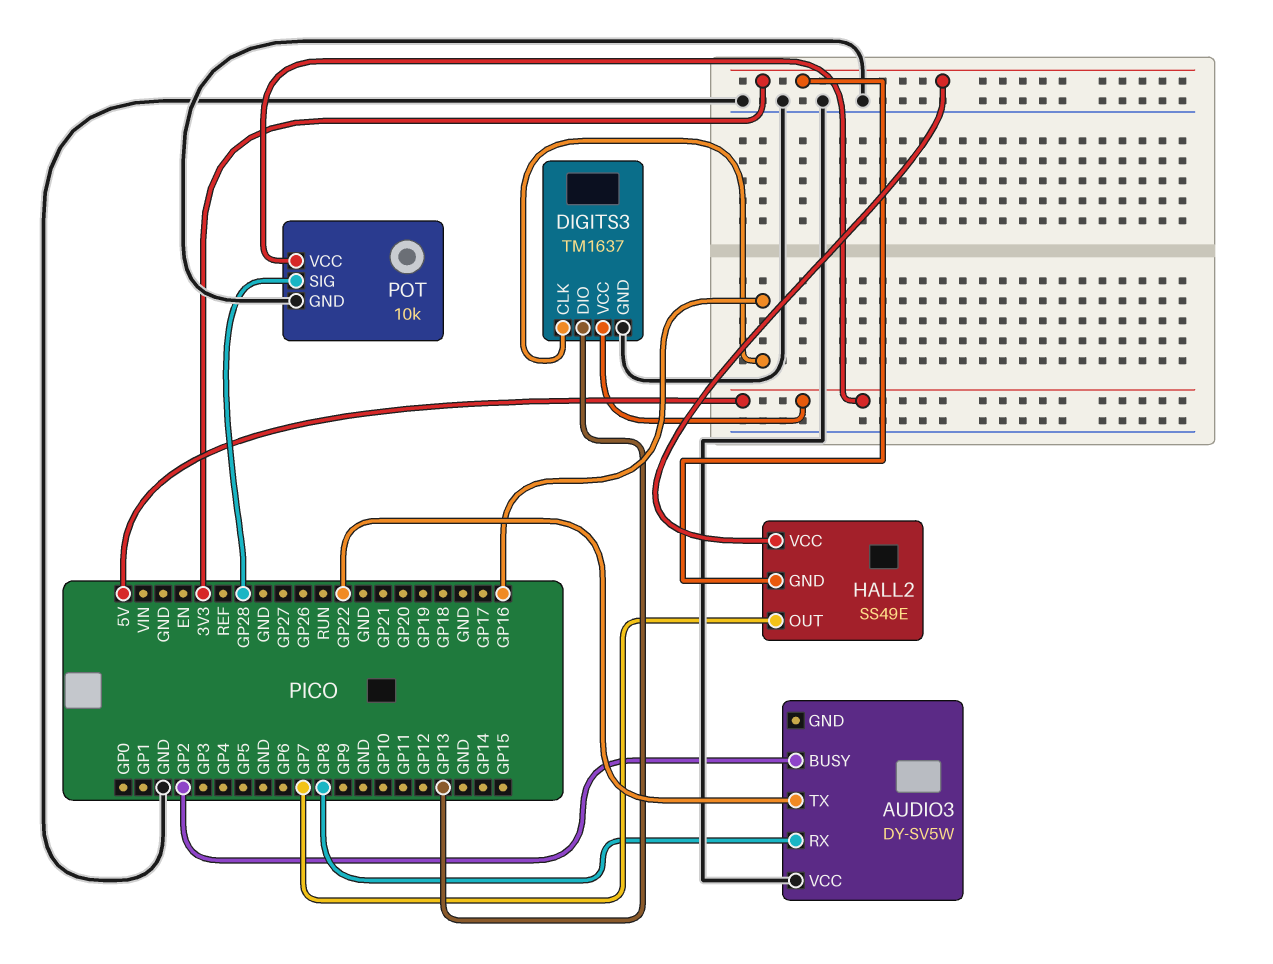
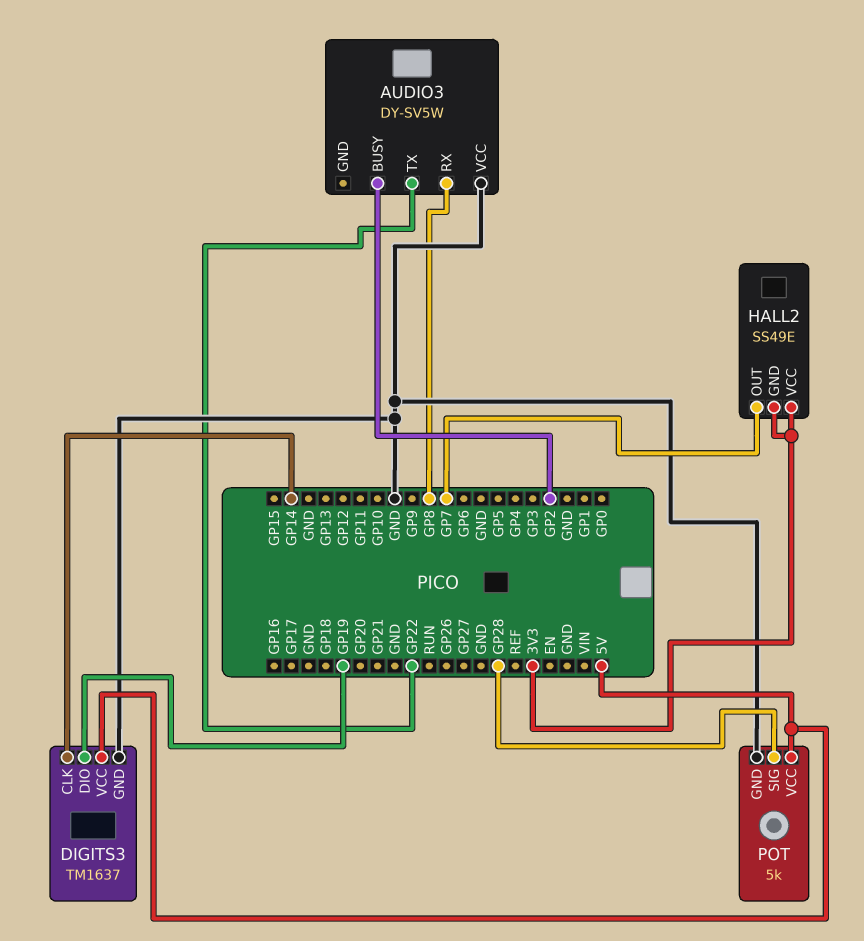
DIGITS3 pin CLK: GP16 -> GP14
DIGITS3 pin DIO: GP13 -> GP19
POT: 10k -> 5k

